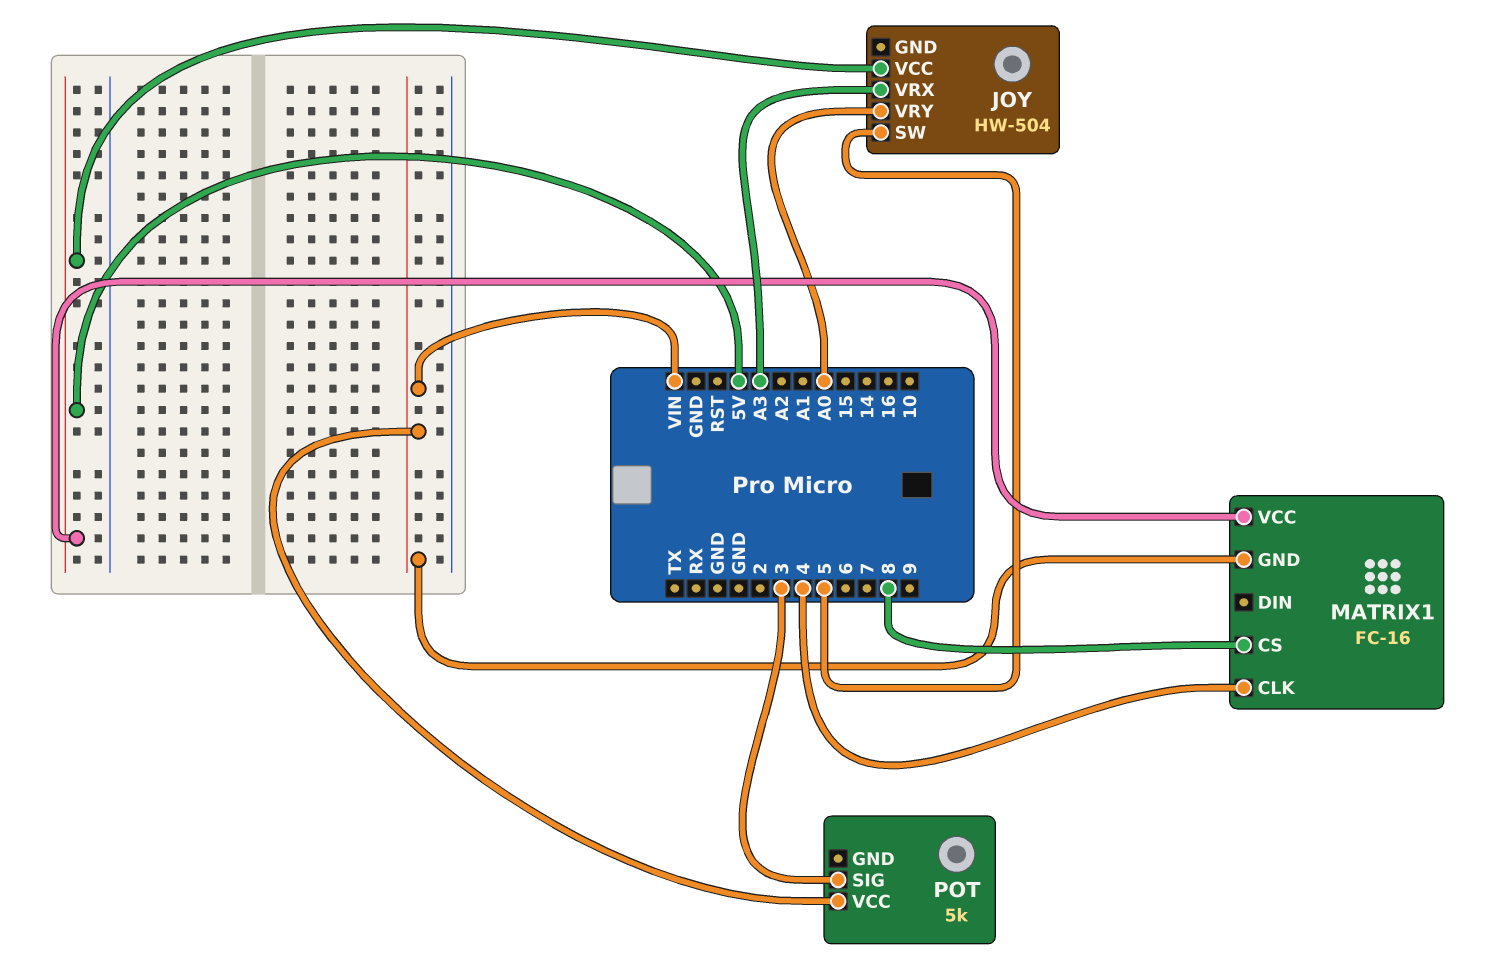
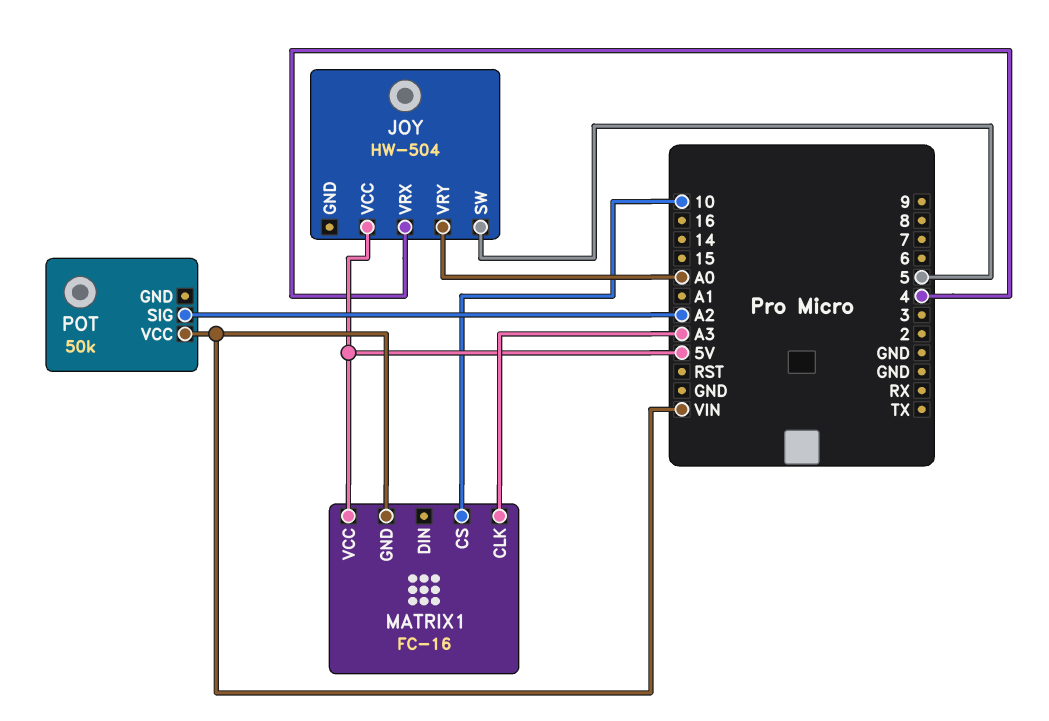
JOY pin VRX: A3 -> 4
MATRIX1 pin CLK: 4 -> A3
MATRIX1 pin CS: 8 -> 10
POT: 5k -> 50k
POT pin SIG: 3 -> A2

